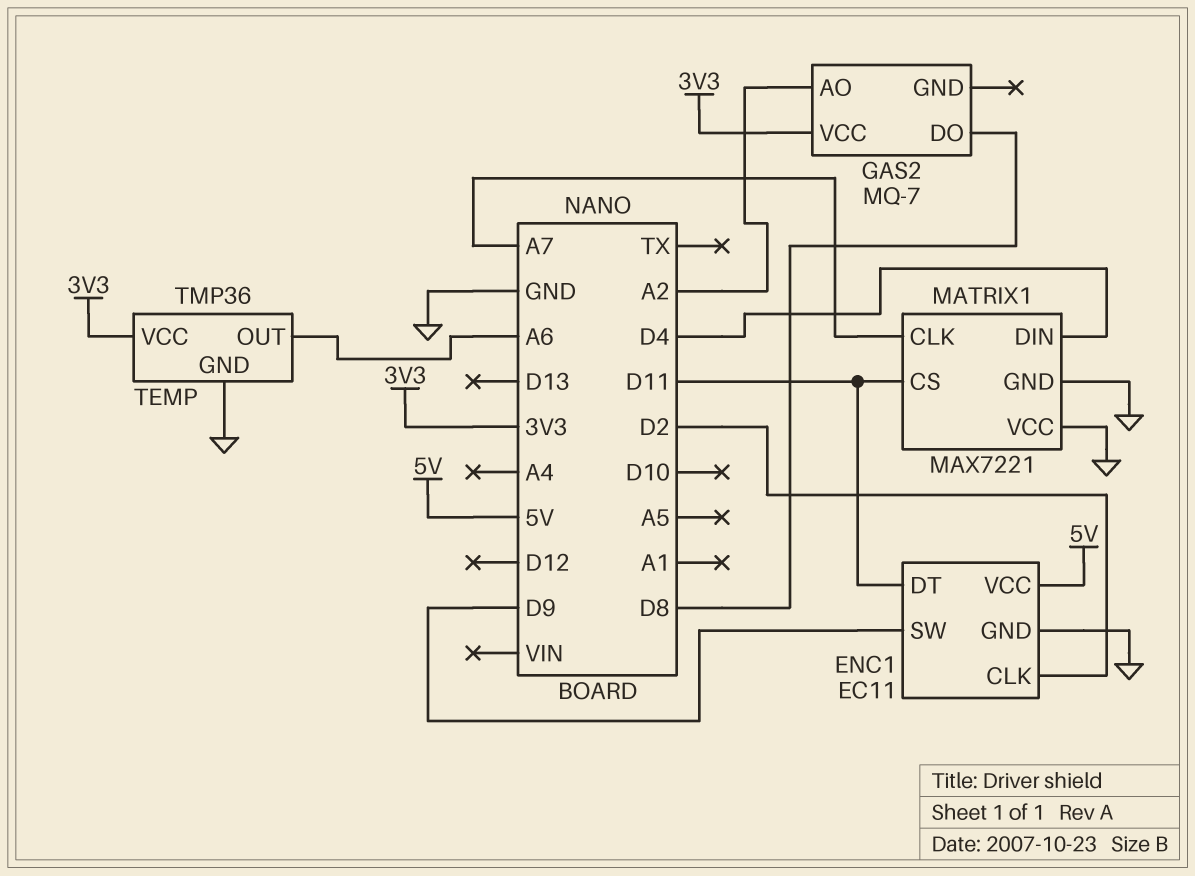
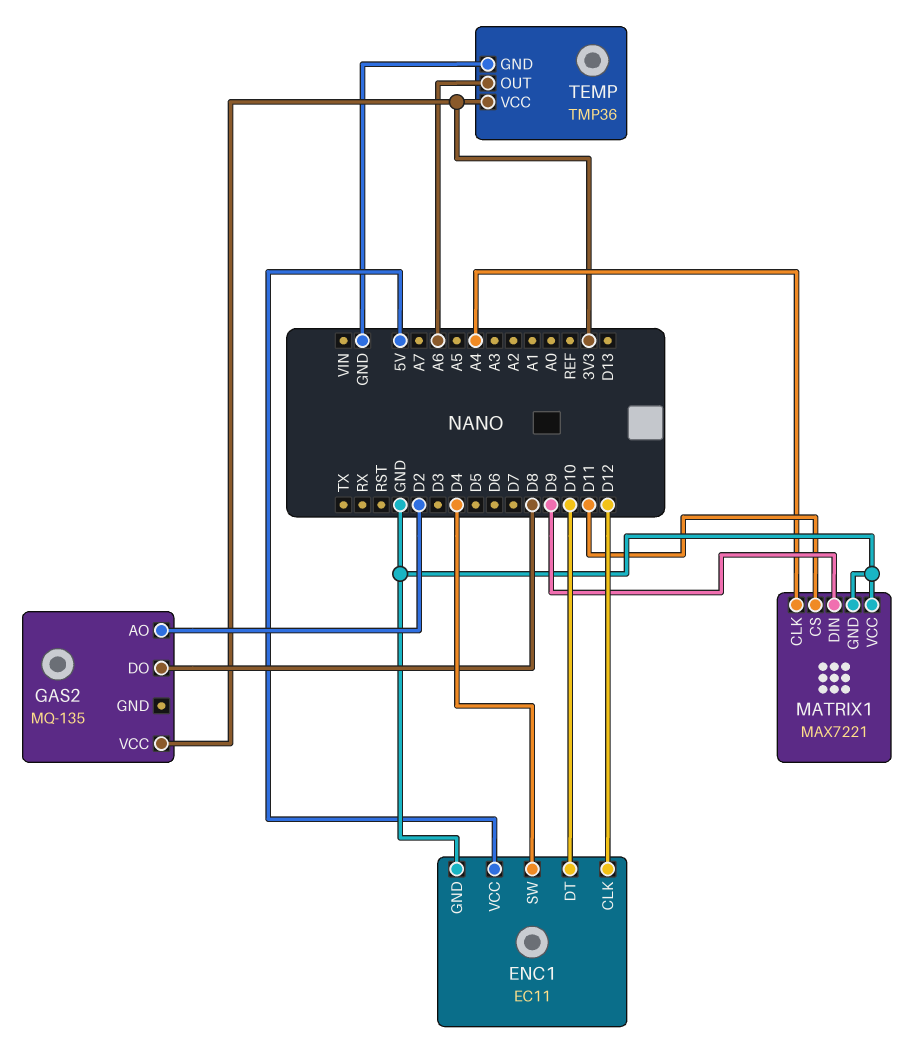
ENC1 pin CLK: D2 -> D12
ENC1 pin DT: D11 -> D10
ENC1 pin SW: D9 -> D4
GAS2: MQ-7 -> MQ-135
GAS2 pin AO: A2 -> D2
MATRIX1 pin CLK: A7 -> A4
MATRIX1 pin DIN: D4 -> D9

